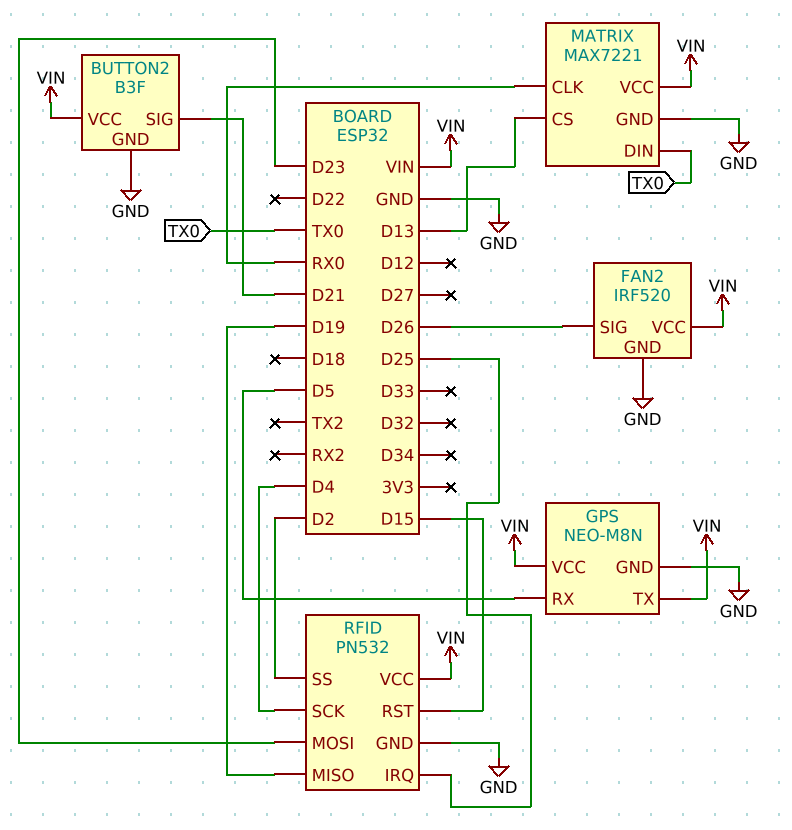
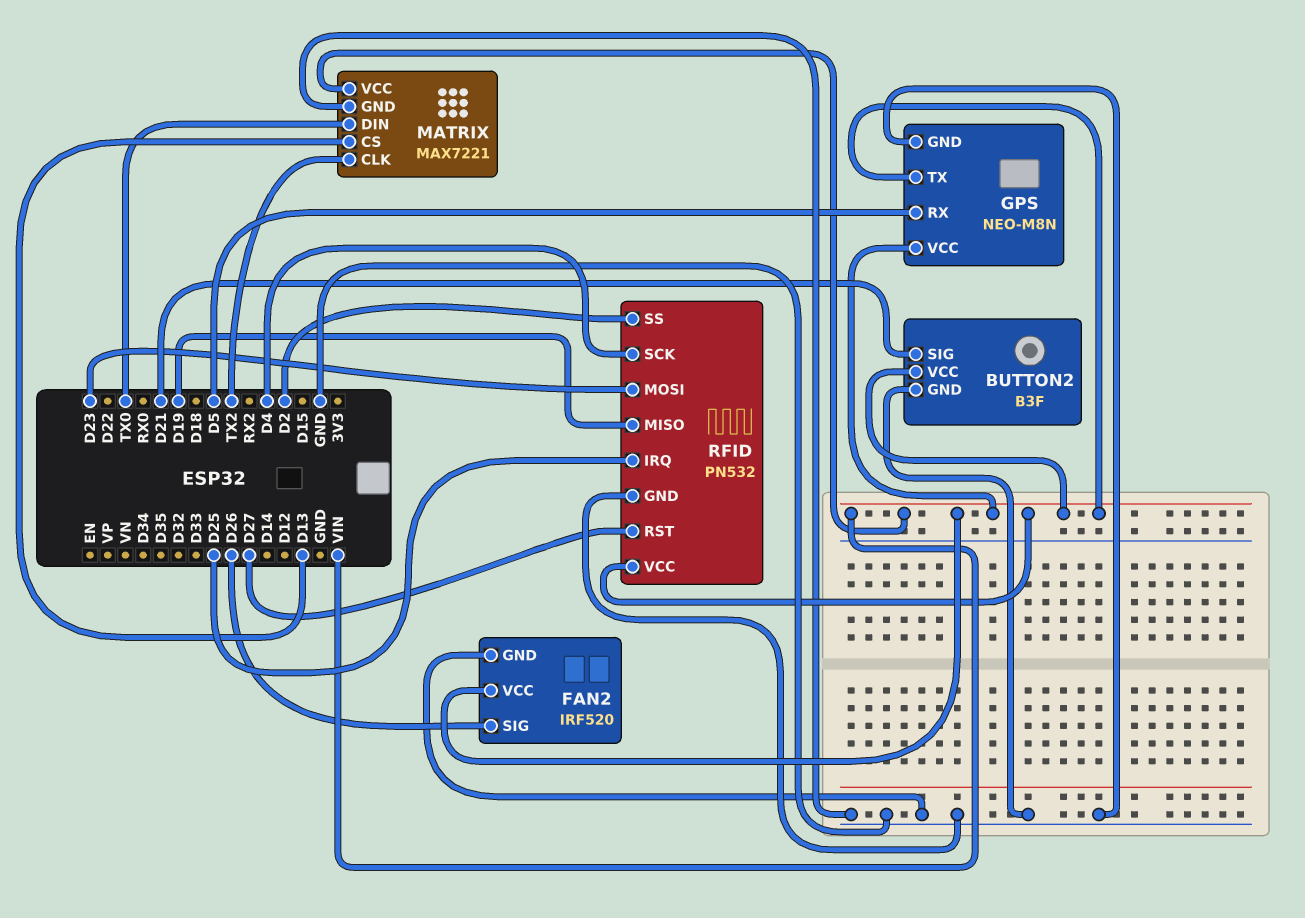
MATRIX pin CLK: RX0 -> TX2
RFID pin RST: D15 -> D27

